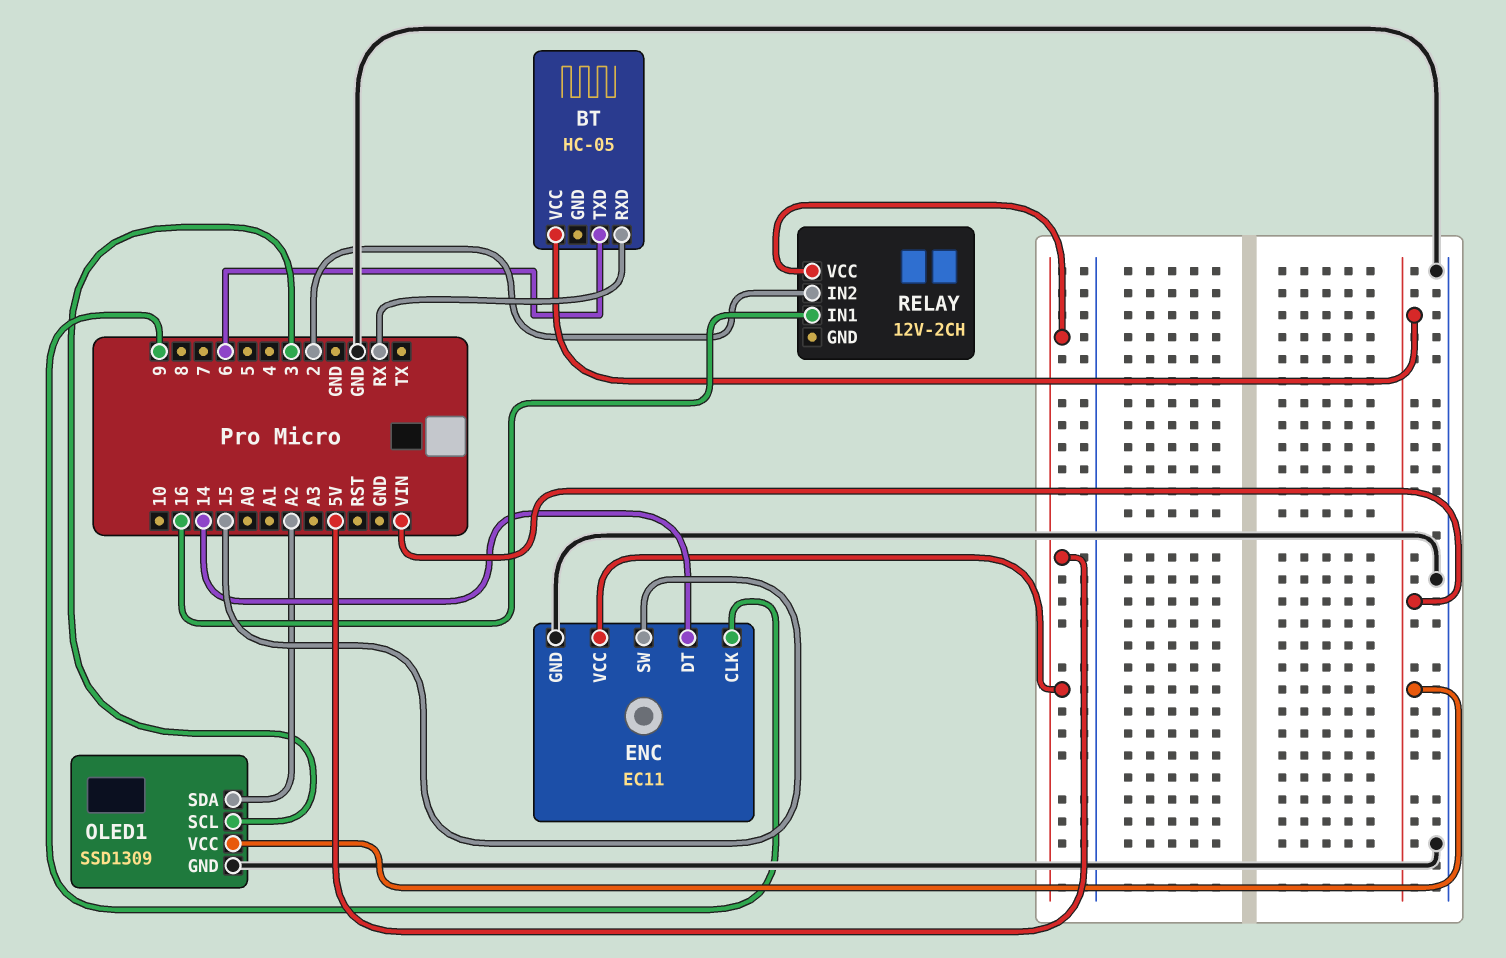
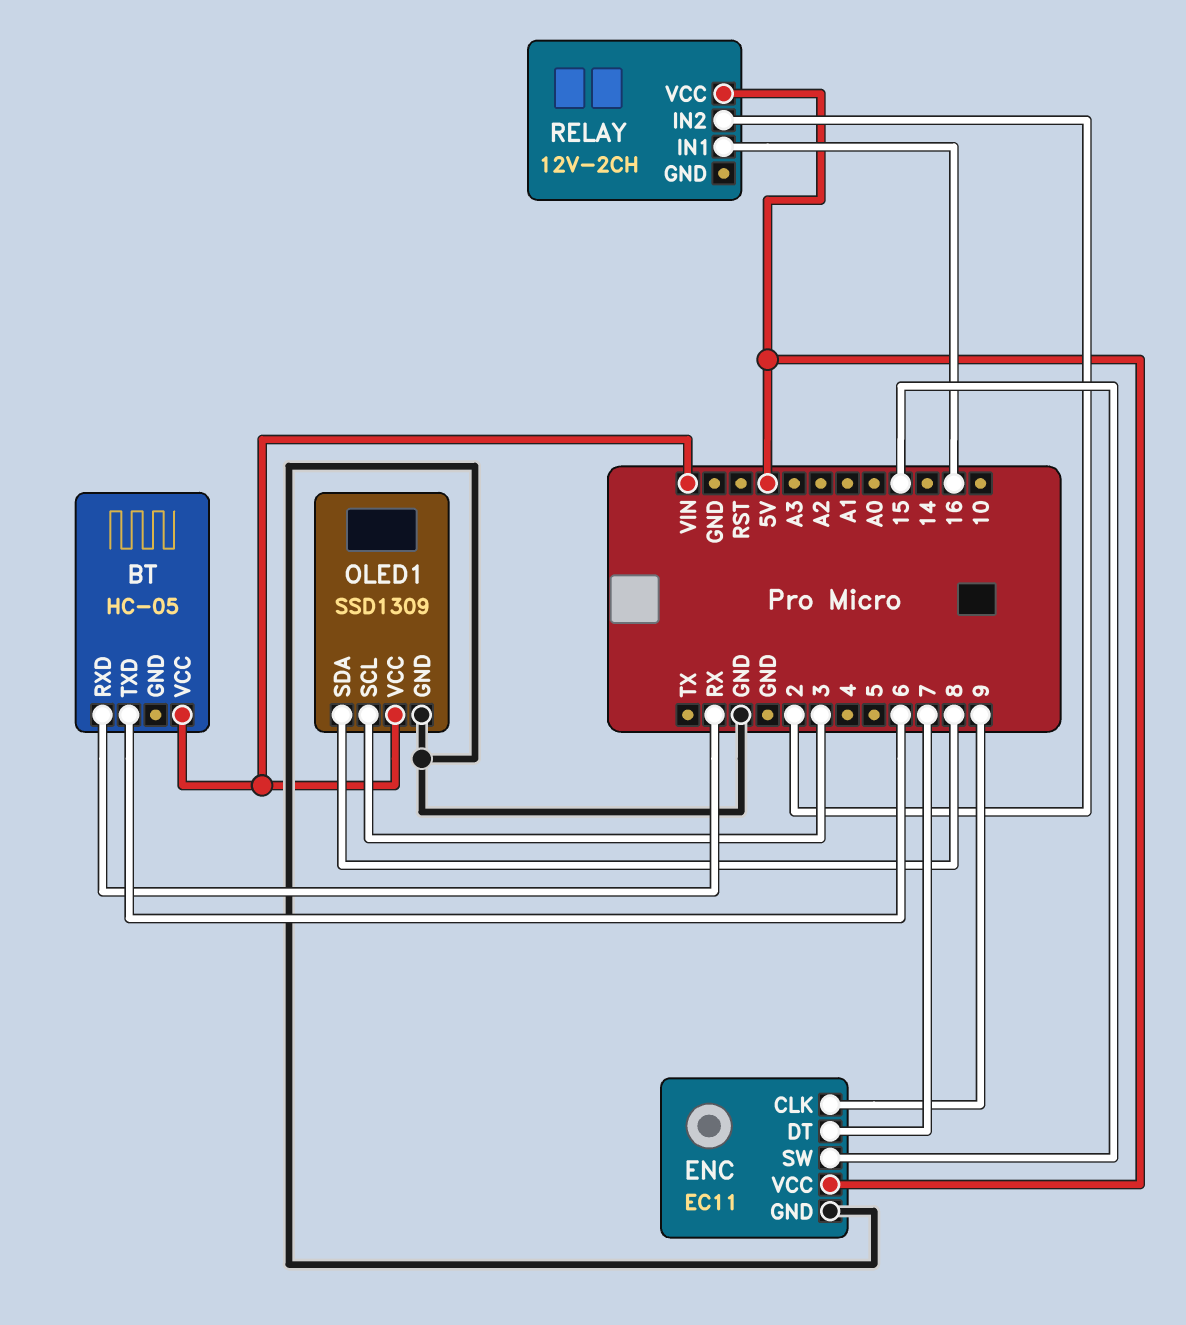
ENC pin DT: 14 -> 7
OLED1 pin SDA: A2 -> 8

